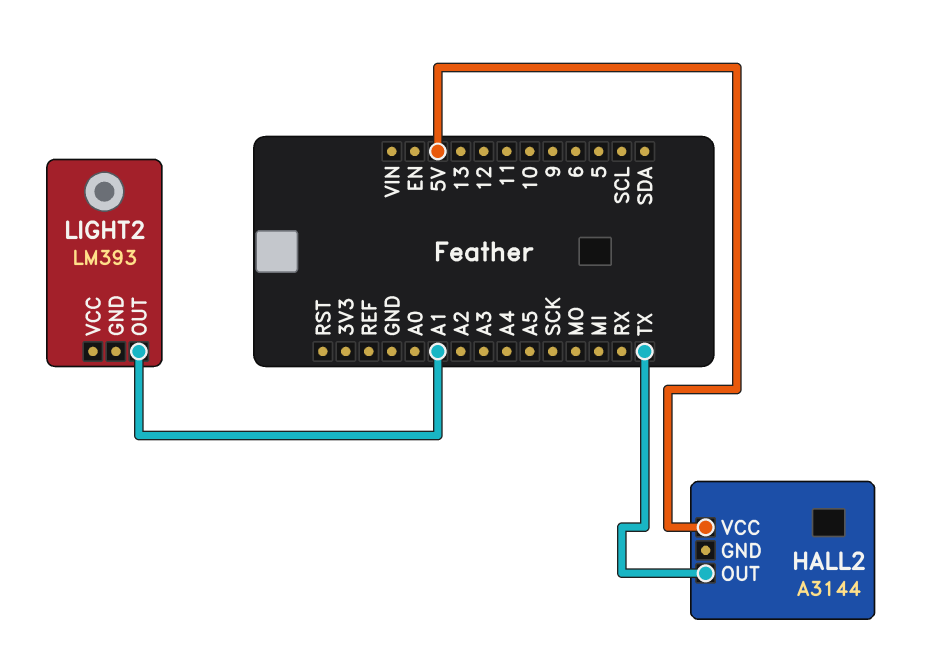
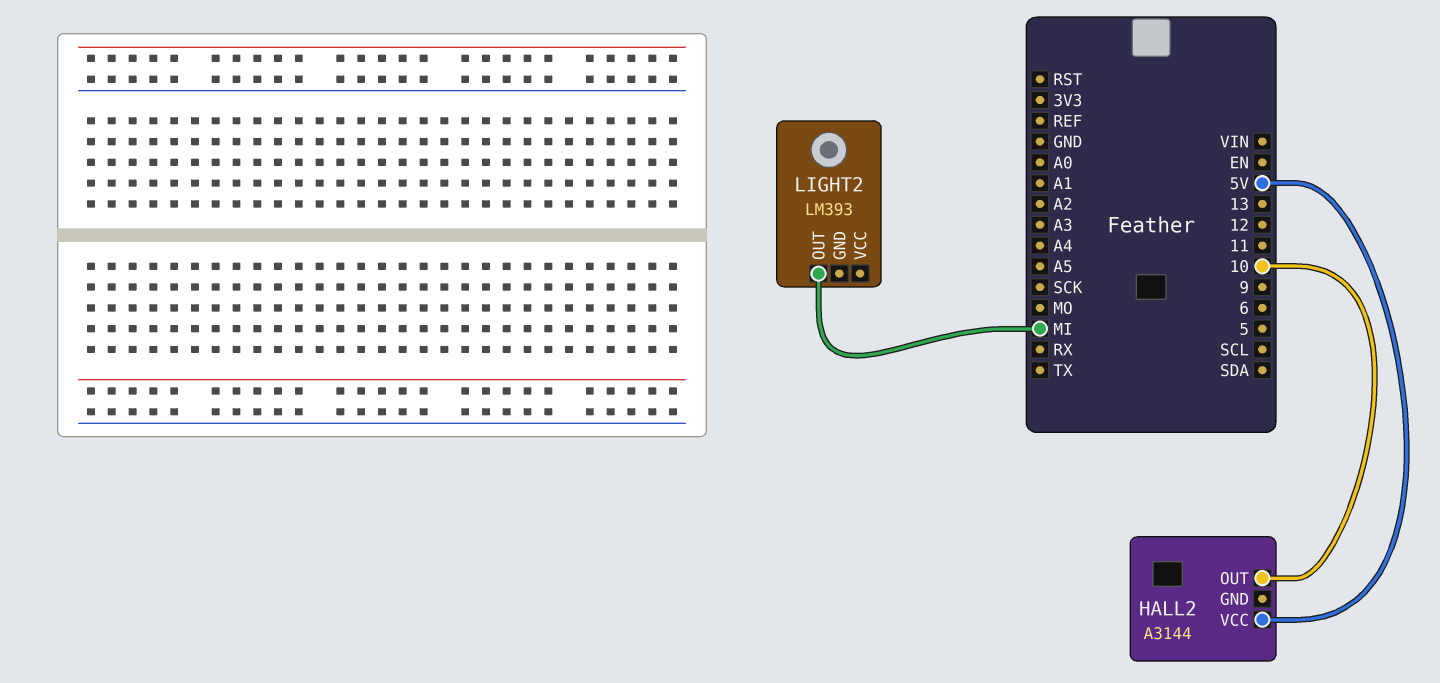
HALL2 pin OUT: TX -> 10
LIGHT2 pin OUT: A1 -> MI

